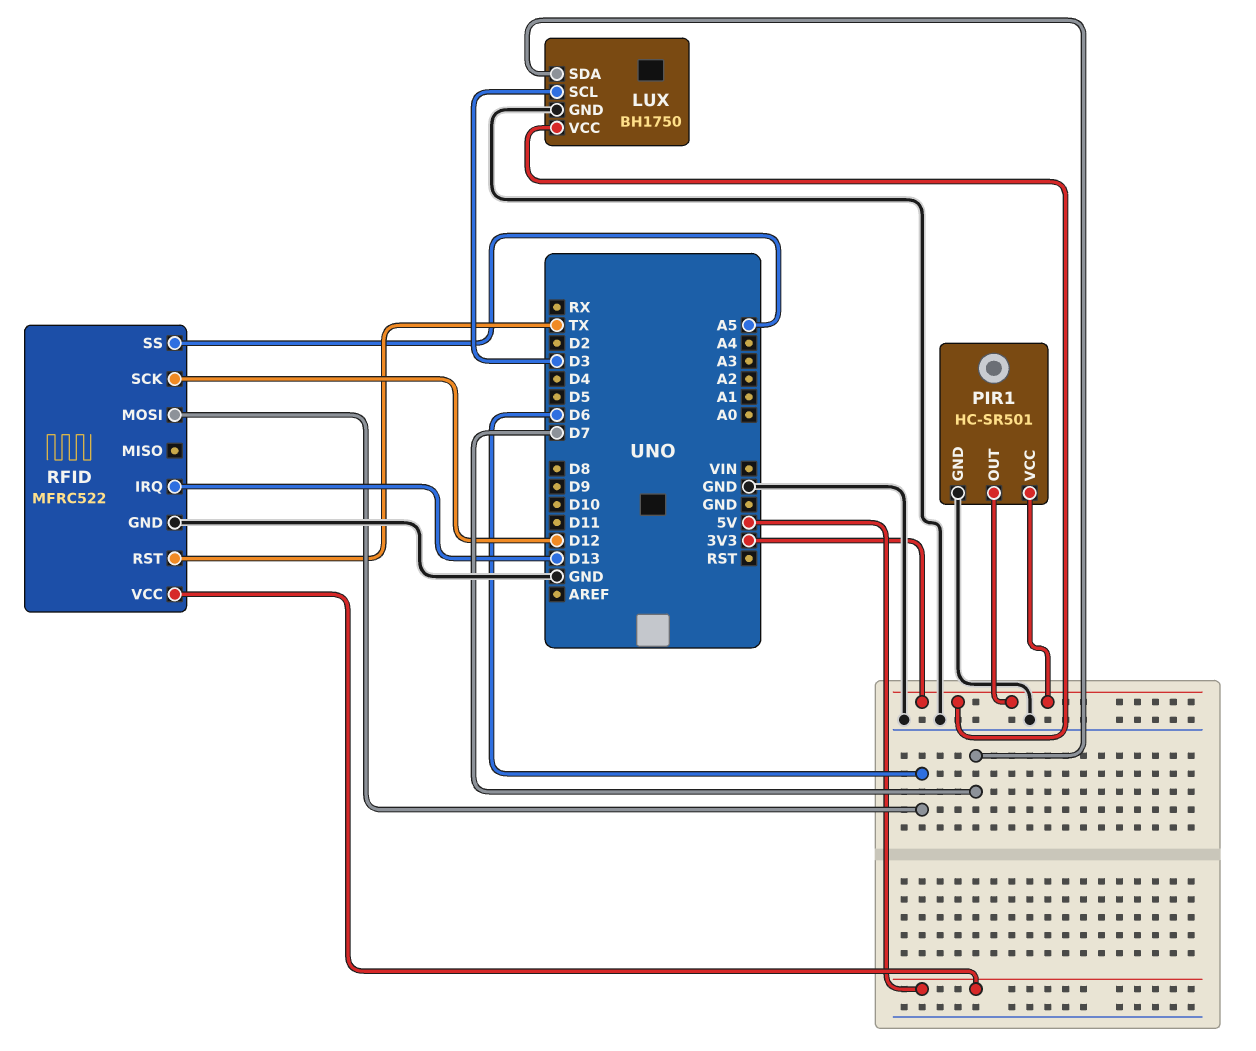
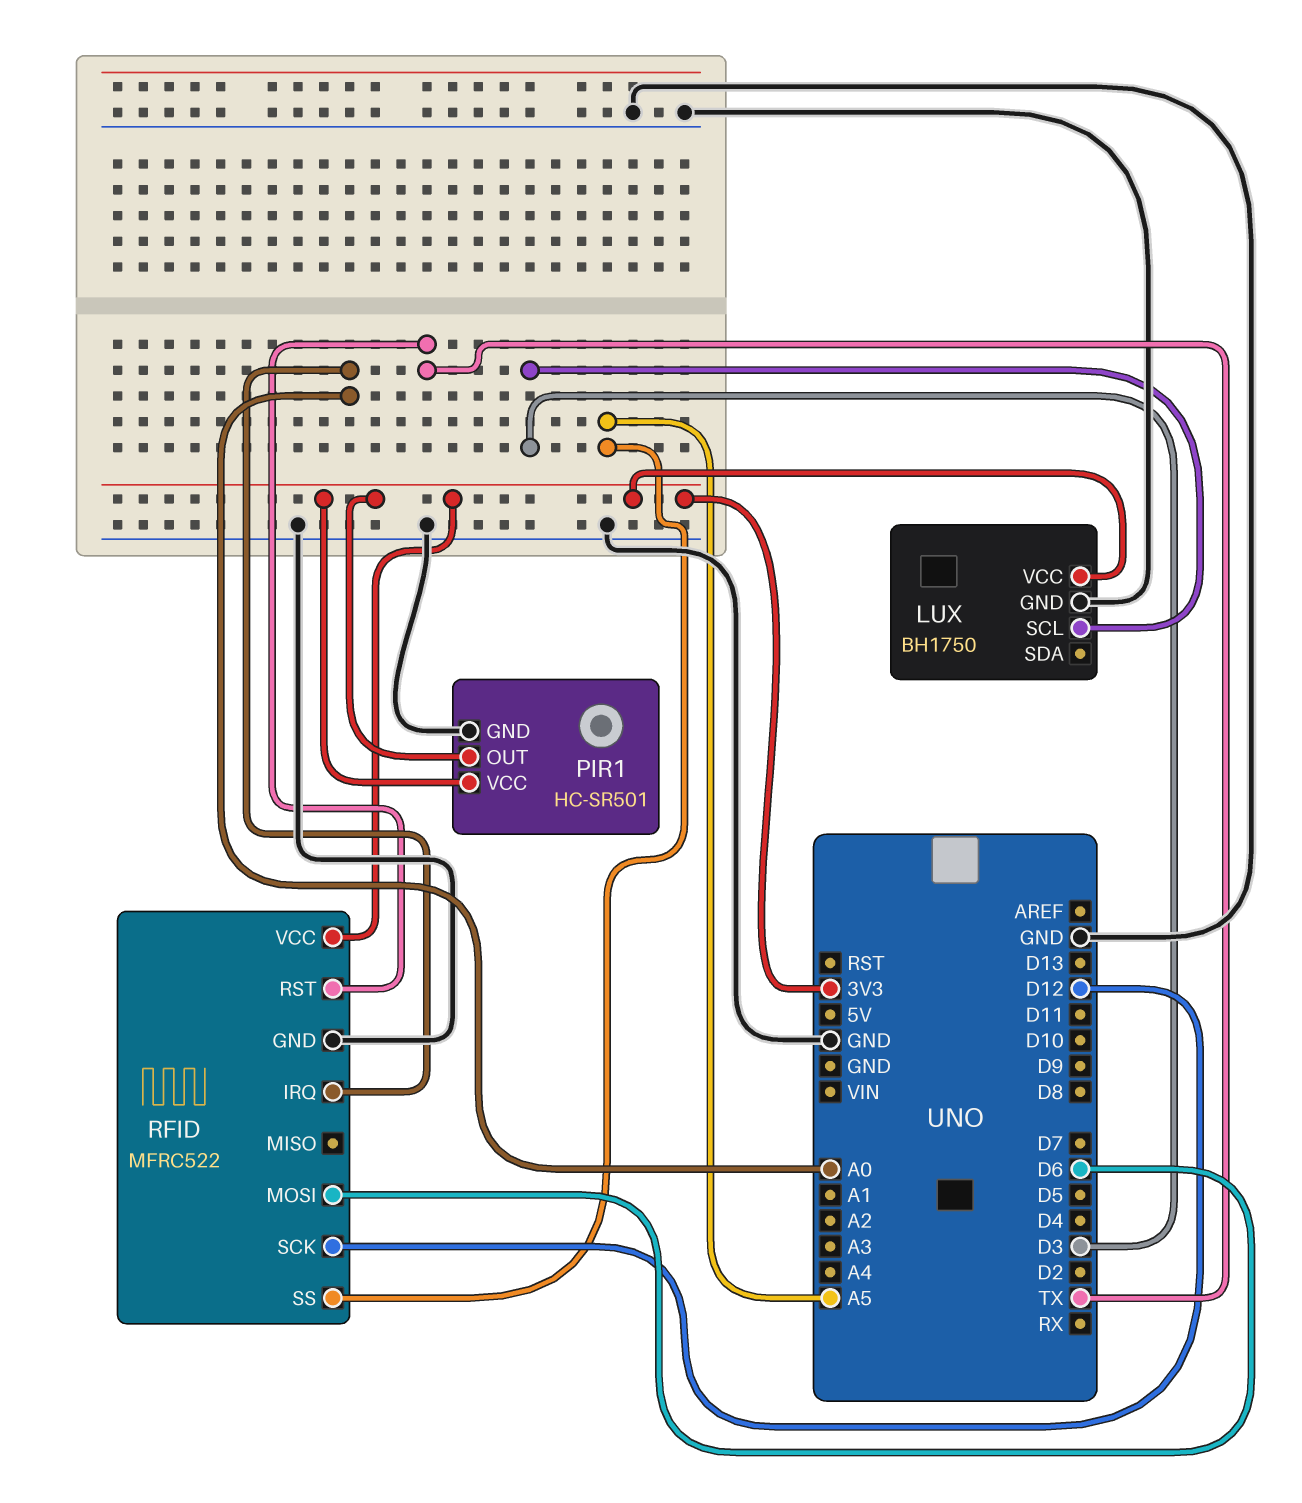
LUX pin SDA: D7 -> none
RFID pin IRQ: D13 -> A0
RFID pin VCC: 5V -> 3V3

